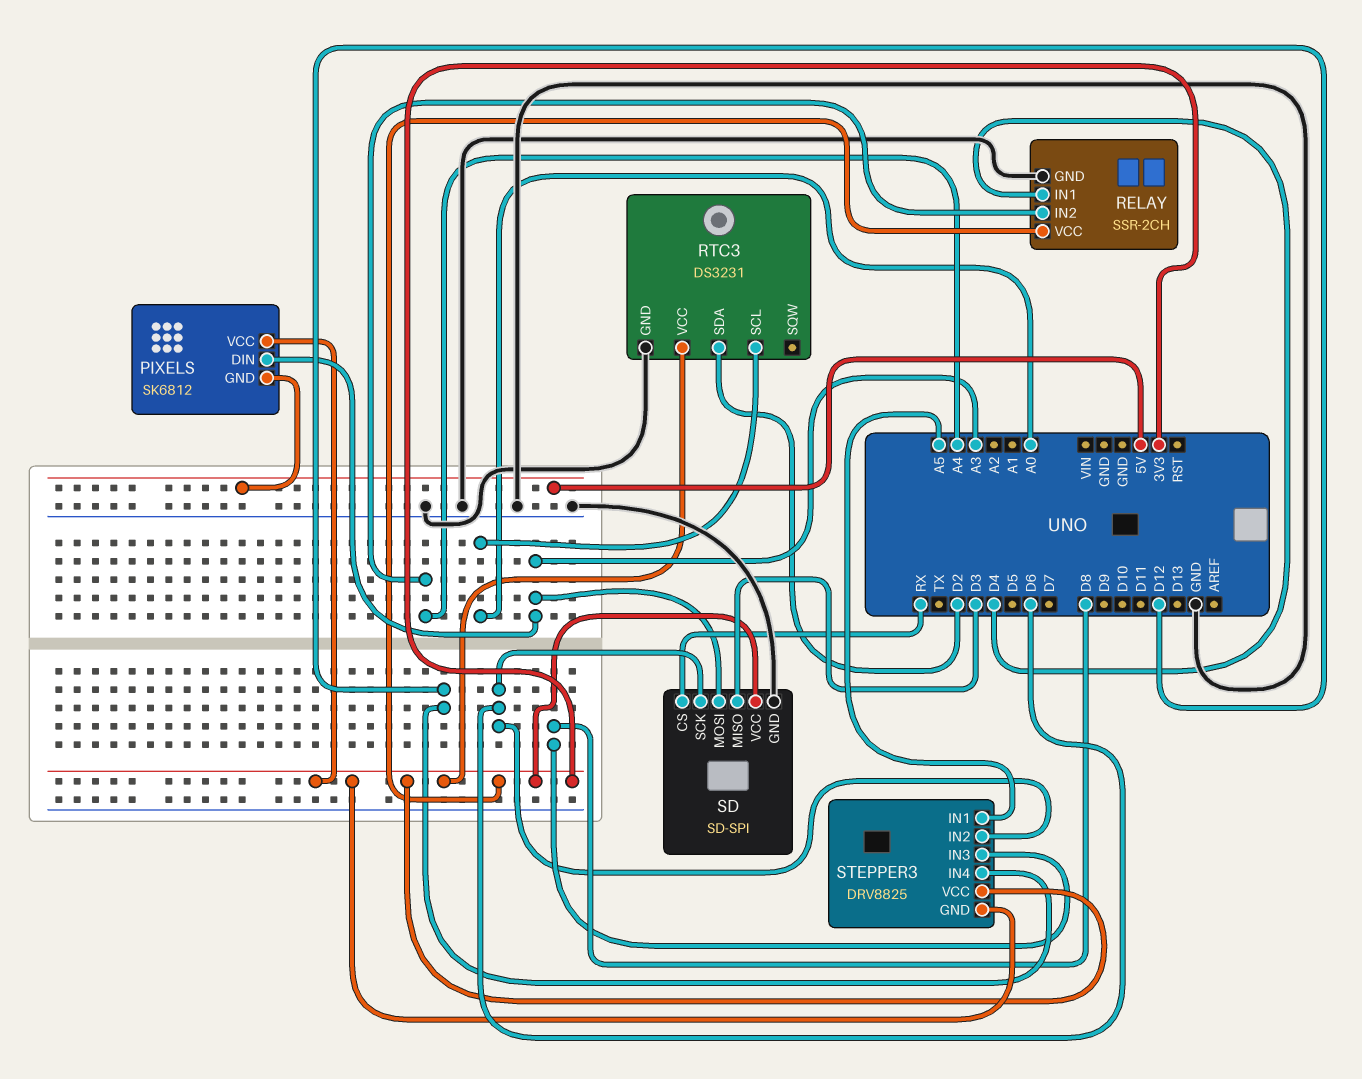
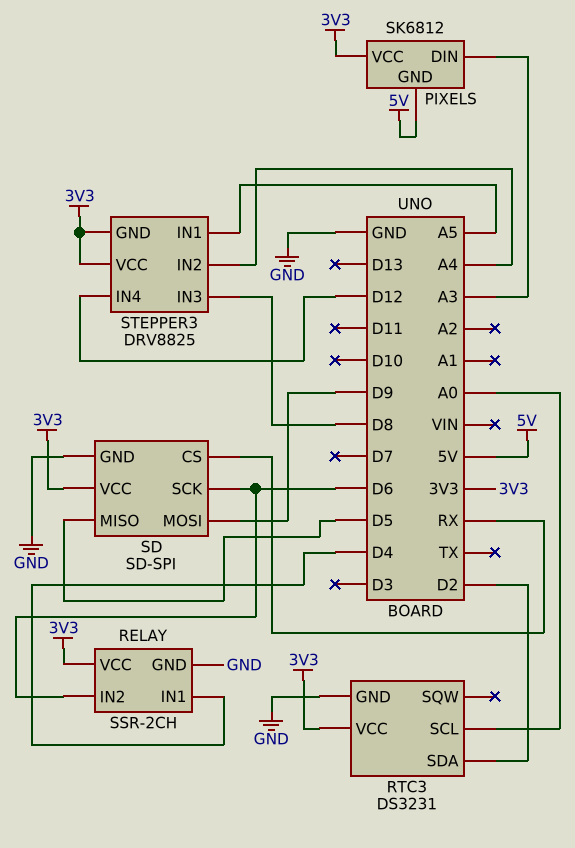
RELAY pin IN2: A4 -> D6
SD pin MISO: D3 -> D5
SD pin MOSI: A3 -> D9
STEPPER3 pin IN2: D6 -> A4

